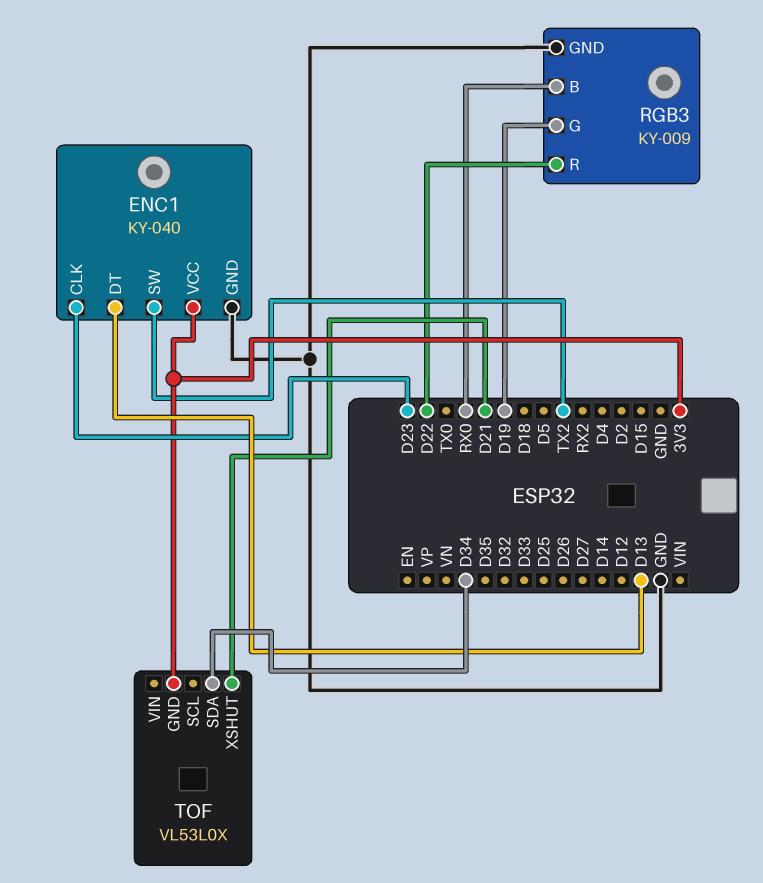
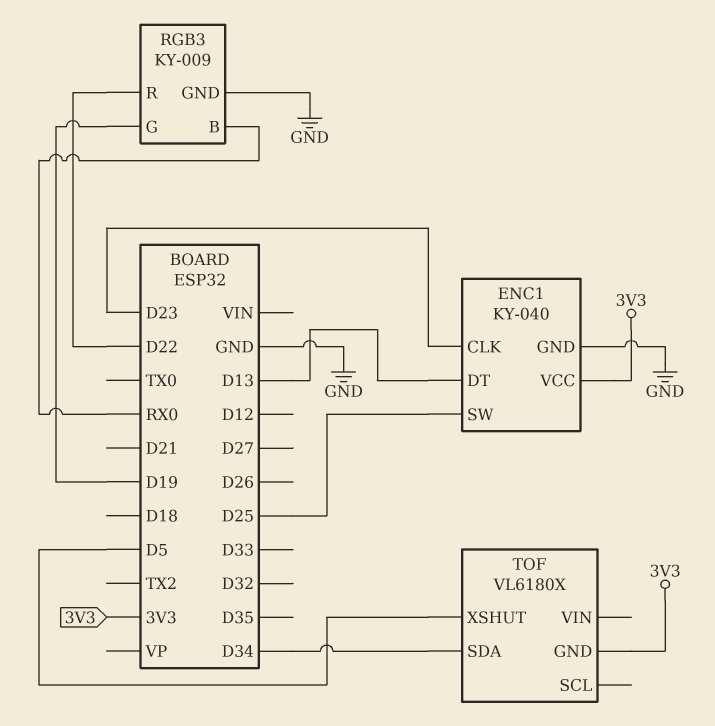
ENC1 pin SW: TX2 -> D25
TOF: VL53L0X -> VL6180X
TOF pin XSHUT: D21 -> D5

